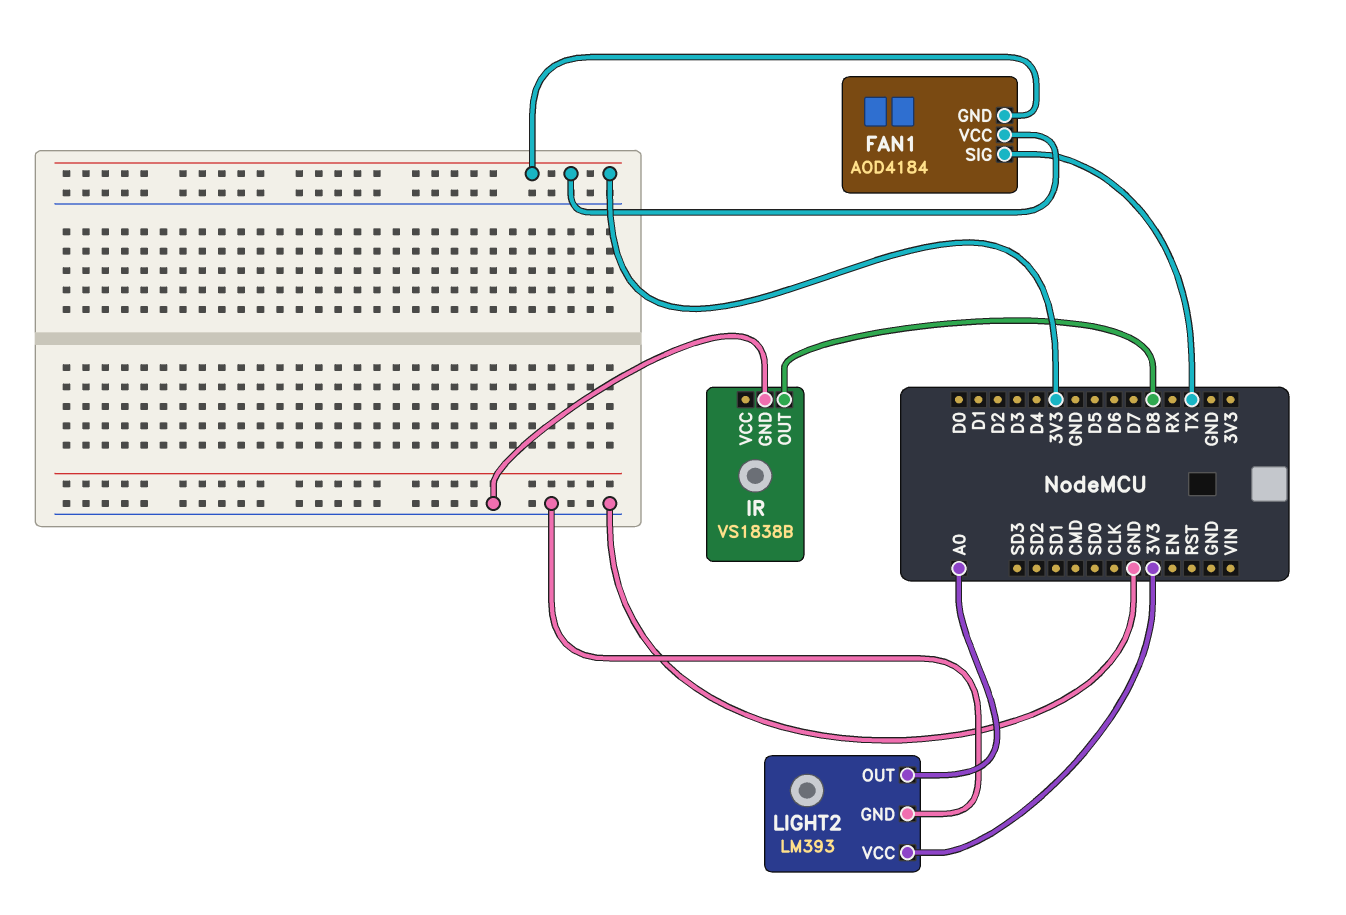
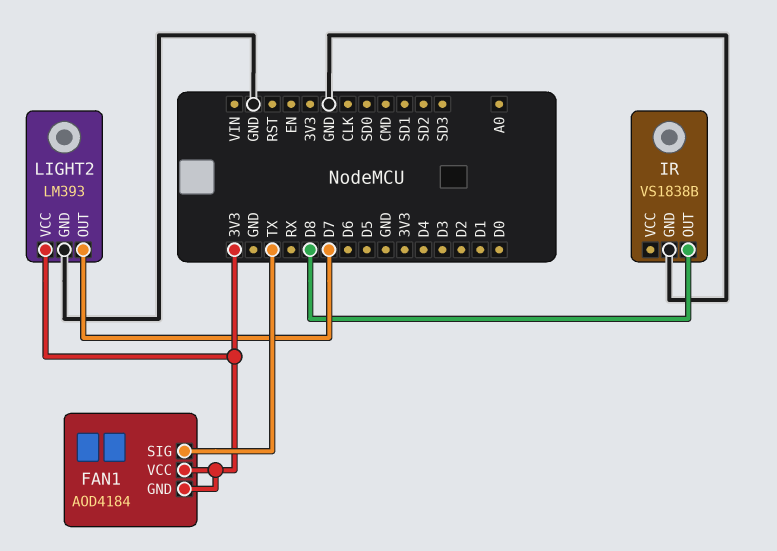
LIGHT2 pin OUT: A0 -> D7

